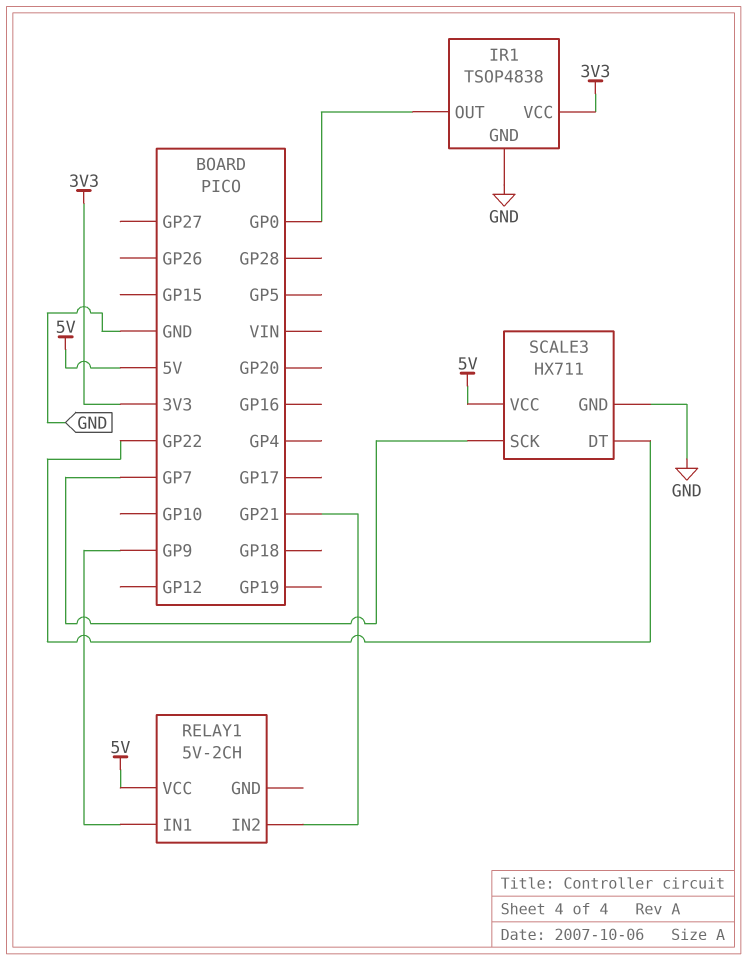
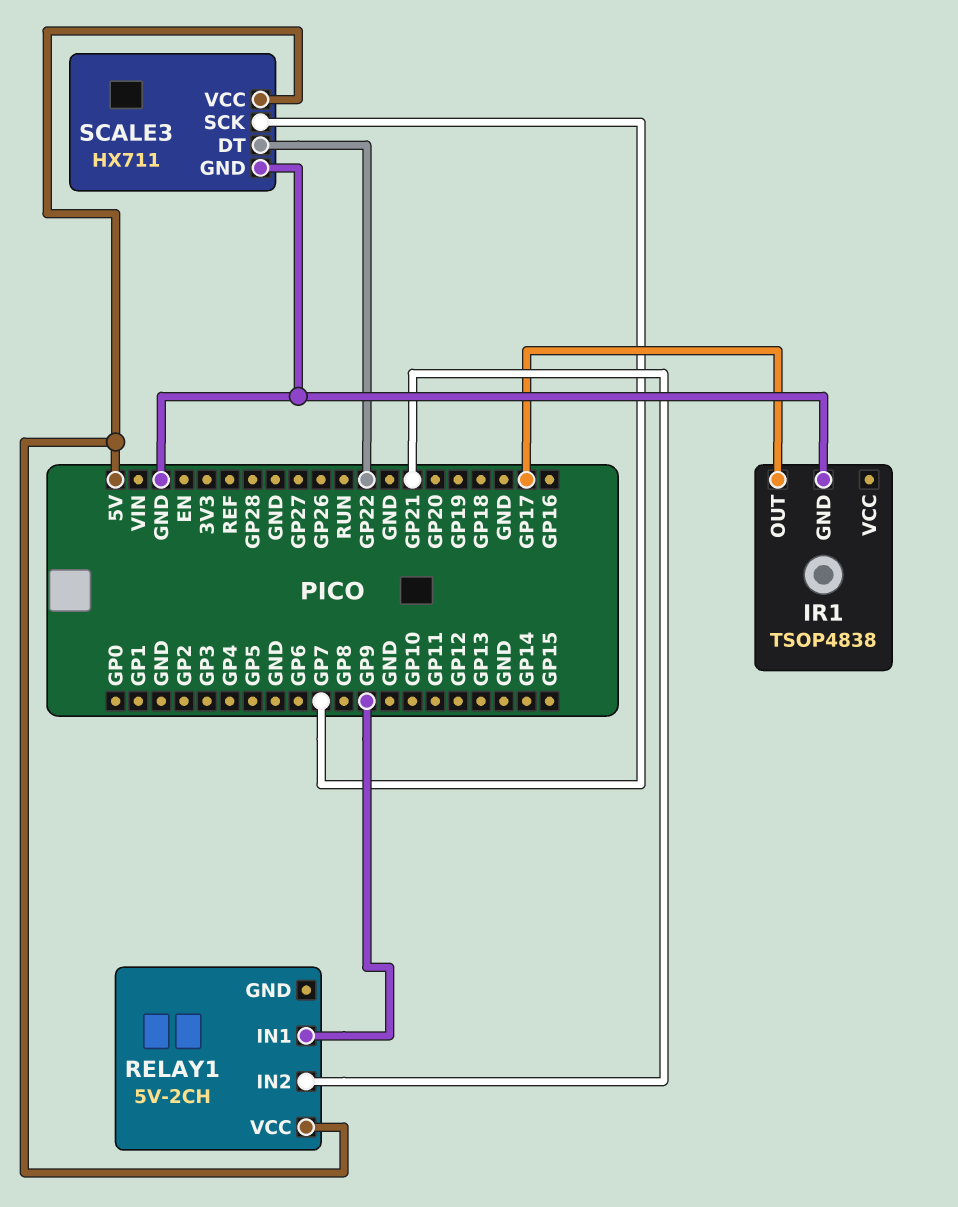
IR1 pin OUT: GP0 -> GP17
IR1 pin VCC: 3V3 -> none

